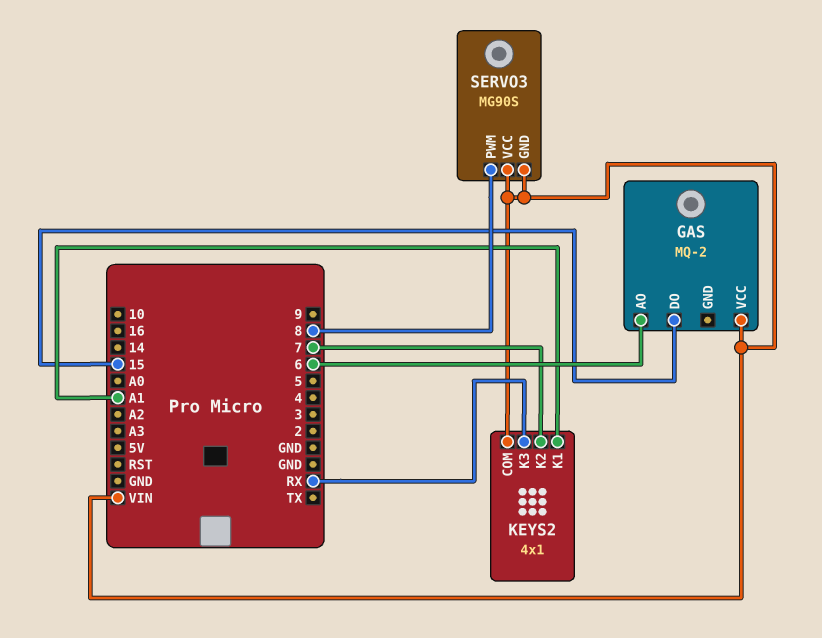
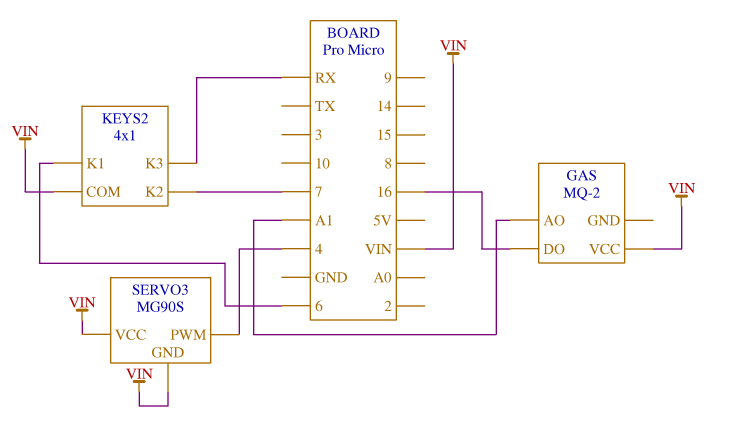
GAS pin AO: 6 -> A1
GAS pin DO: 15 -> 16
KEYS2 pin K1: A1 -> 6
SERVO3 pin PWM: 8 -> 4

